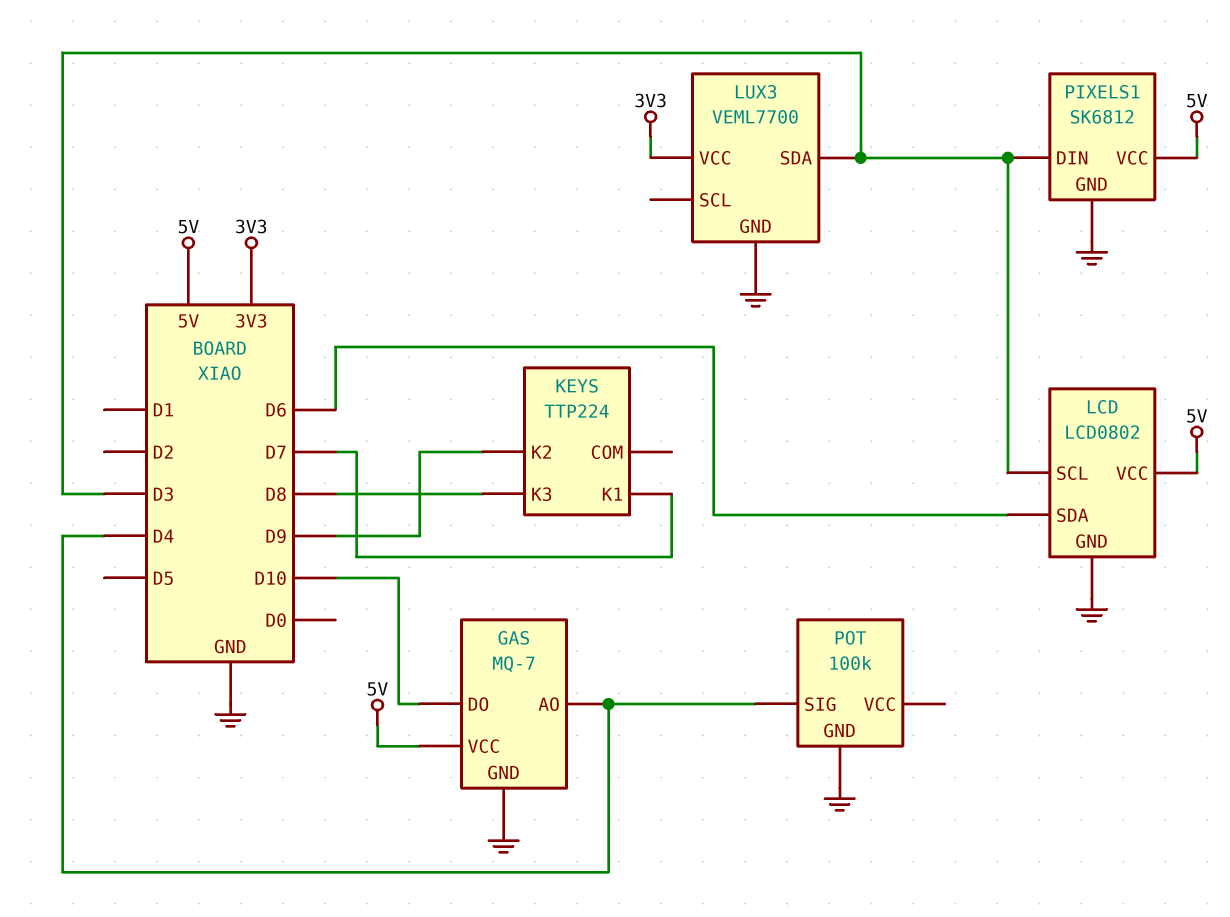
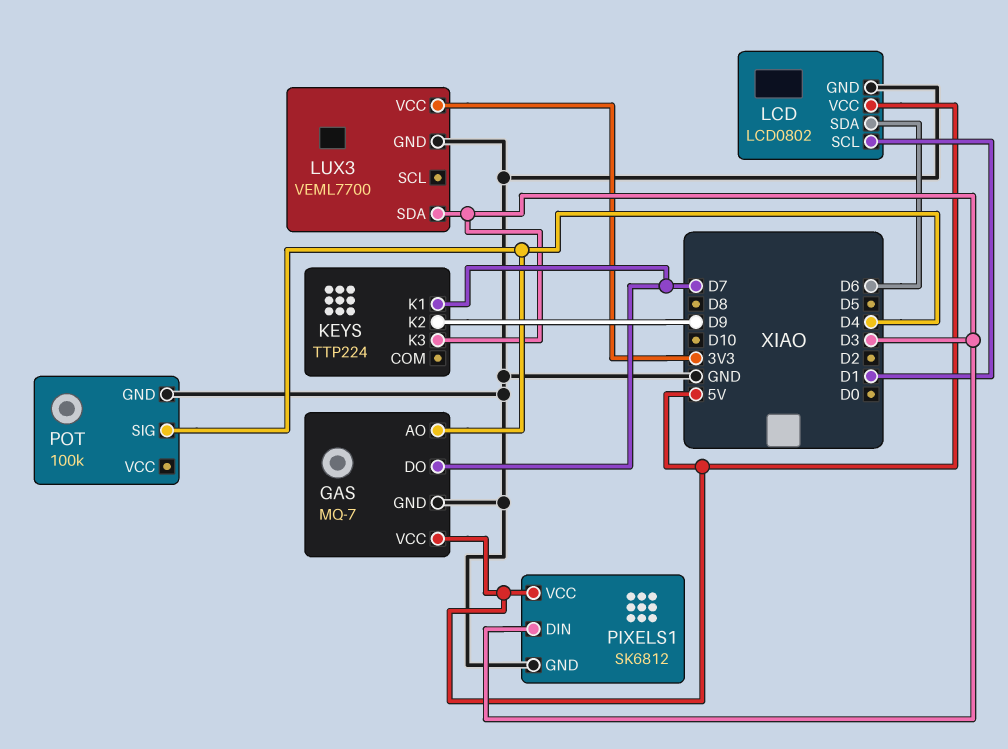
GAS pin DO: D10 -> D7
KEYS pin K3: D8 -> D3
LCD pin SCL: D3 -> D1

